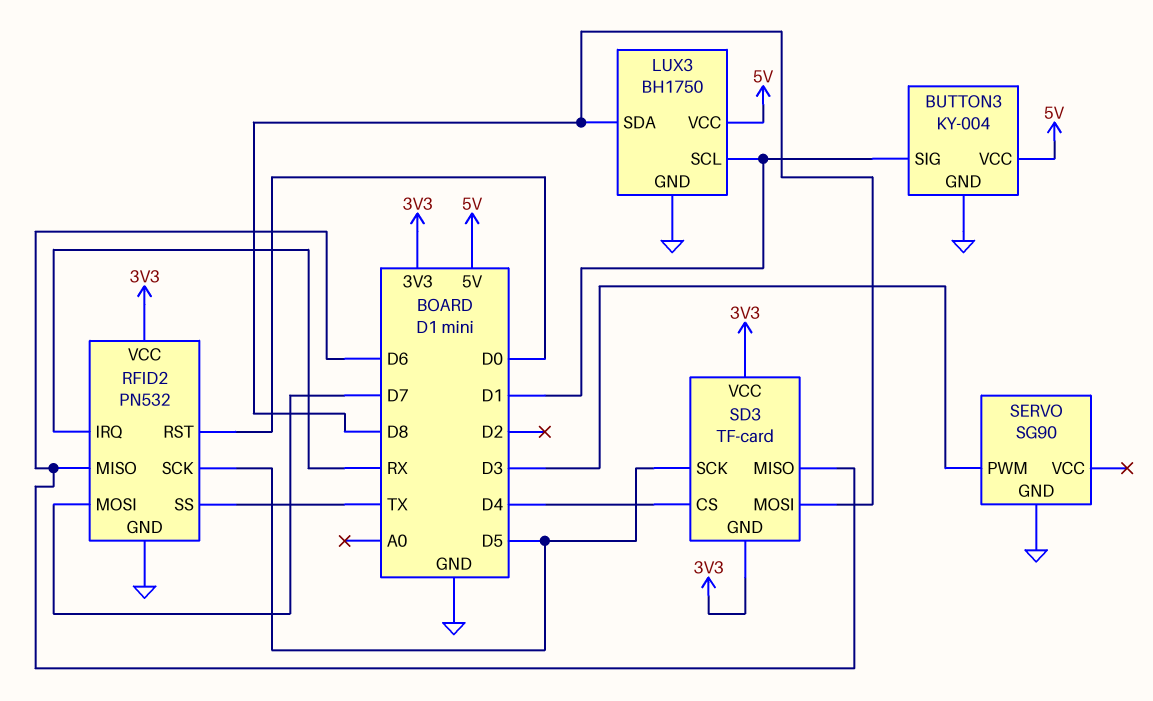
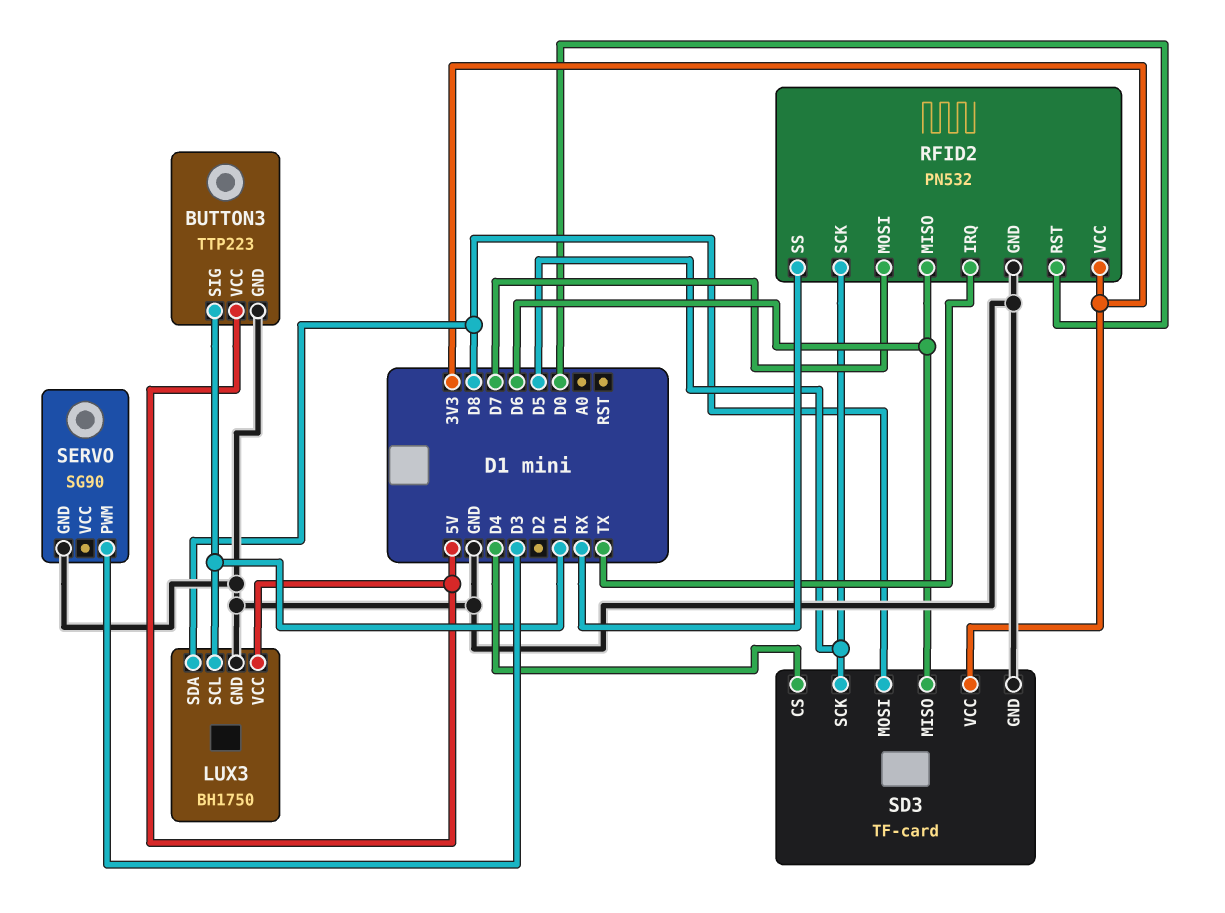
BUTTON3: KY-004 -> TTP223
RFID2 pin IRQ: RX -> TX
RFID2 pin SS: TX -> RX
SD3 pin GND: 3V3 -> GND

